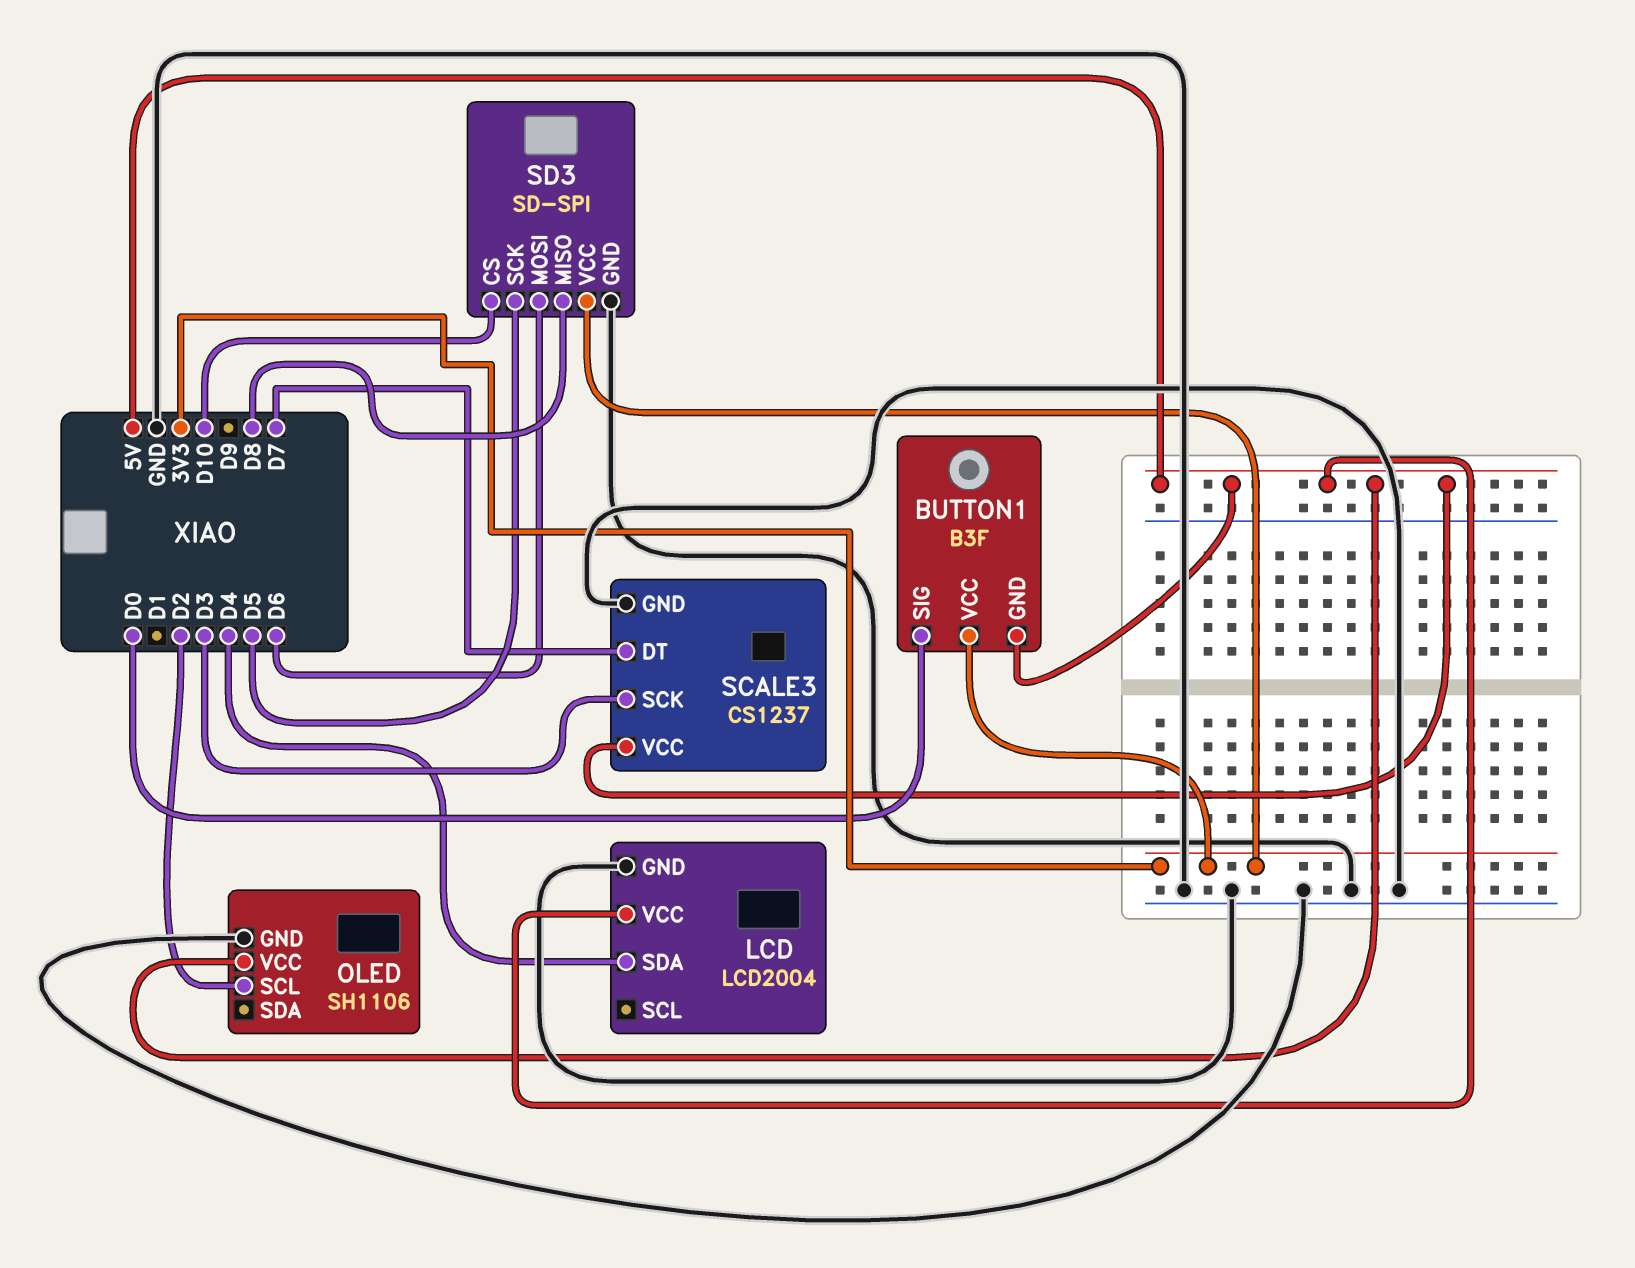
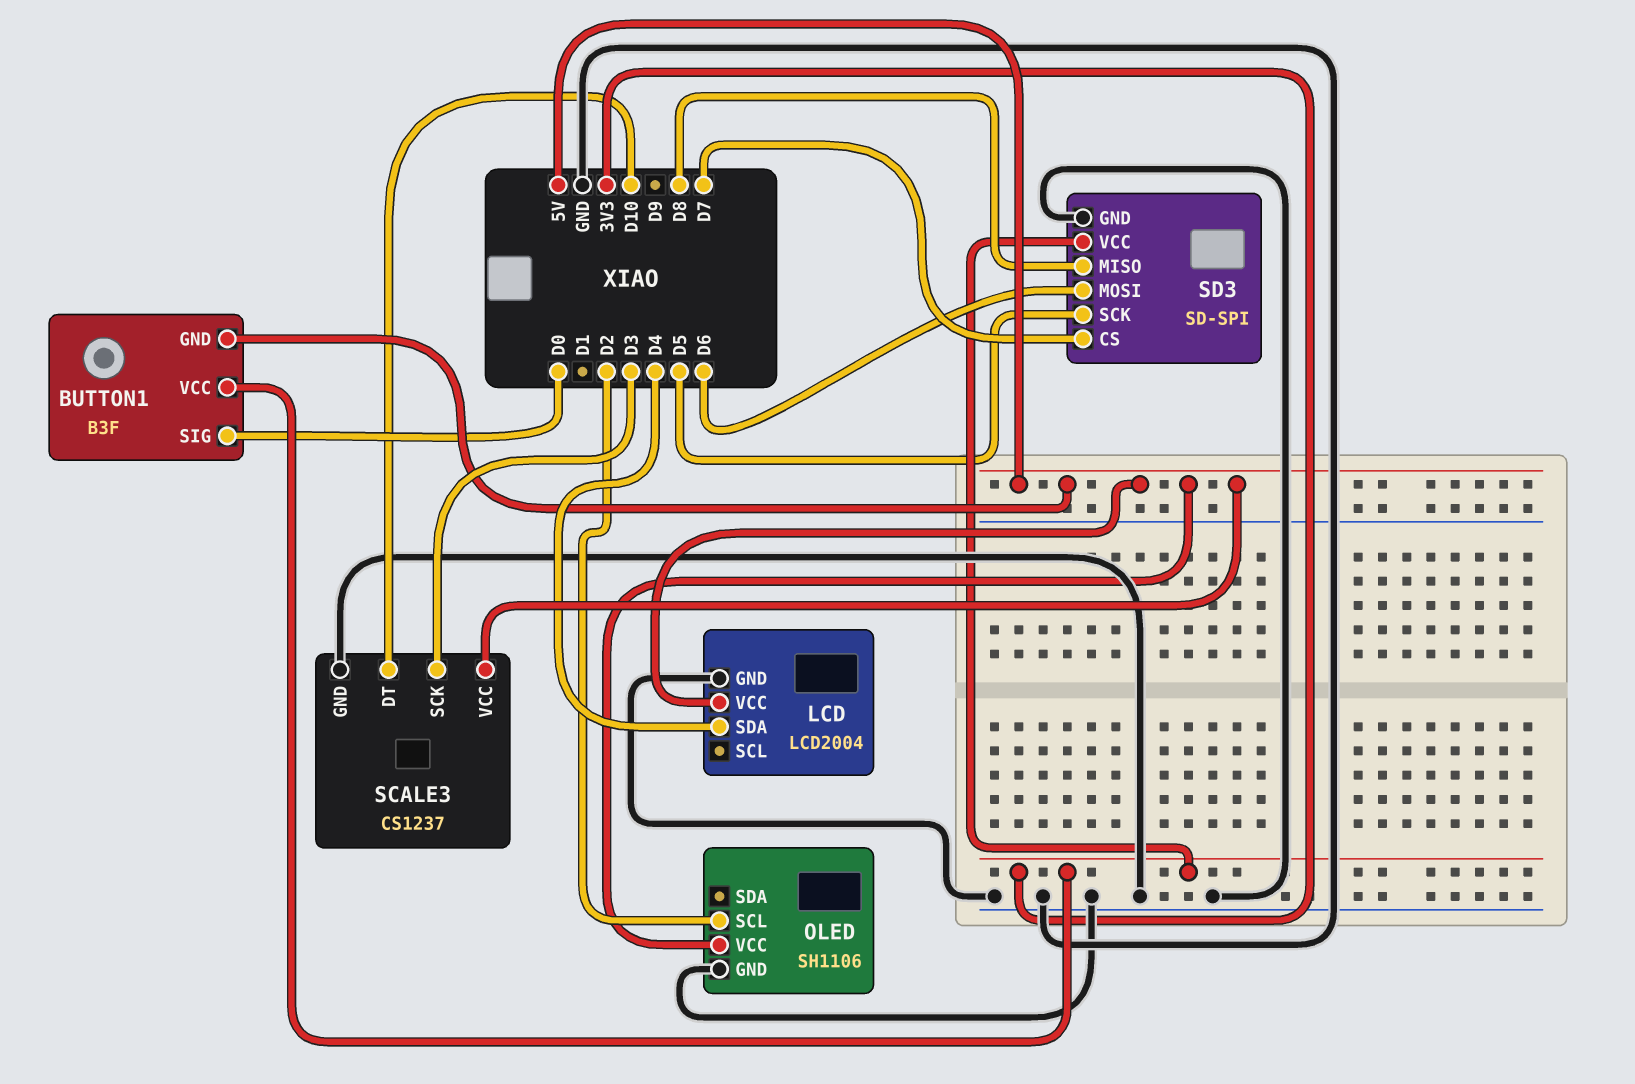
SCALE3 pin DT: D7 -> D10
SD3 pin CS: D10 -> D7

